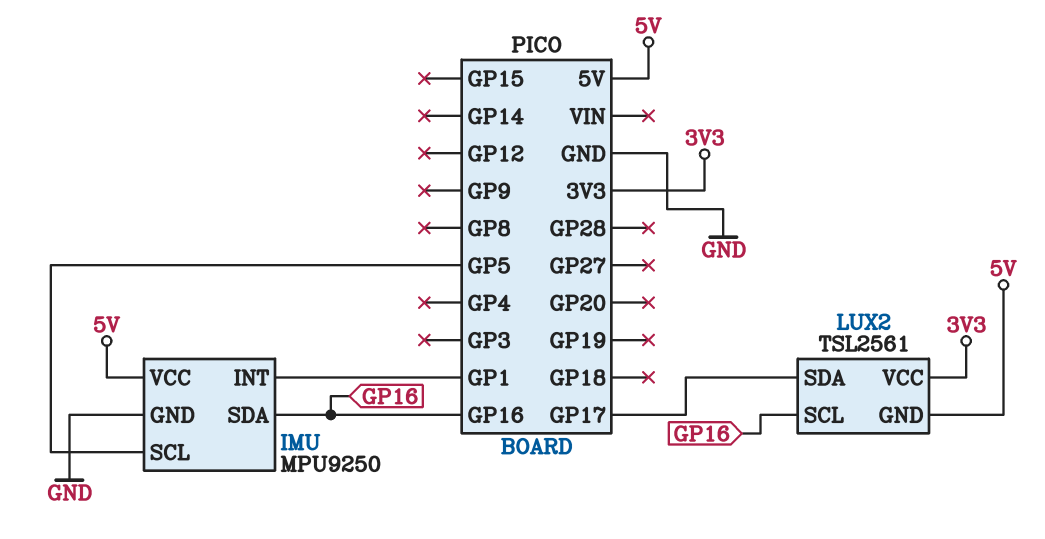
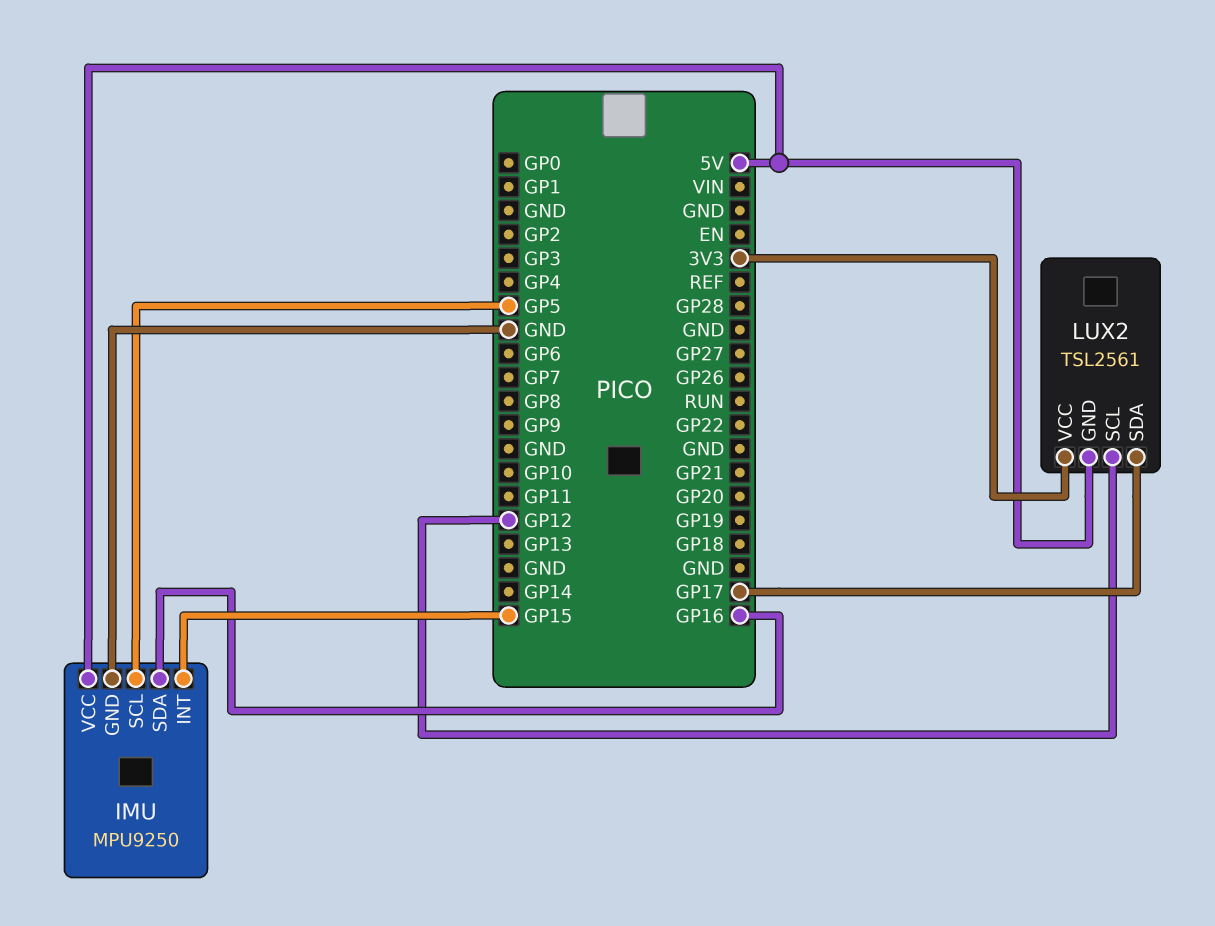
IMU pin INT: GP1 -> GP15
LUX2 pin SCL: GP16 -> GP12

